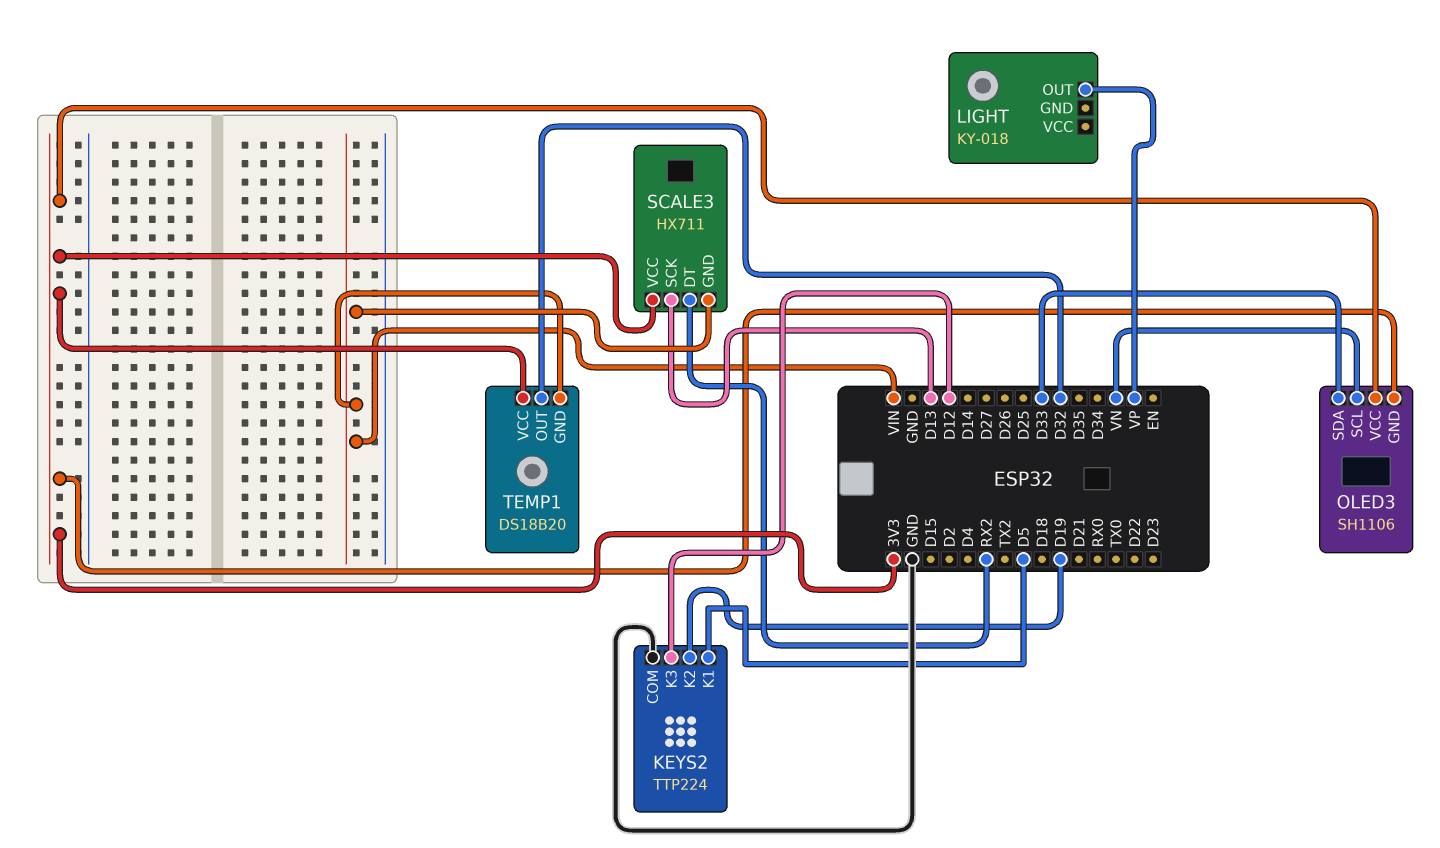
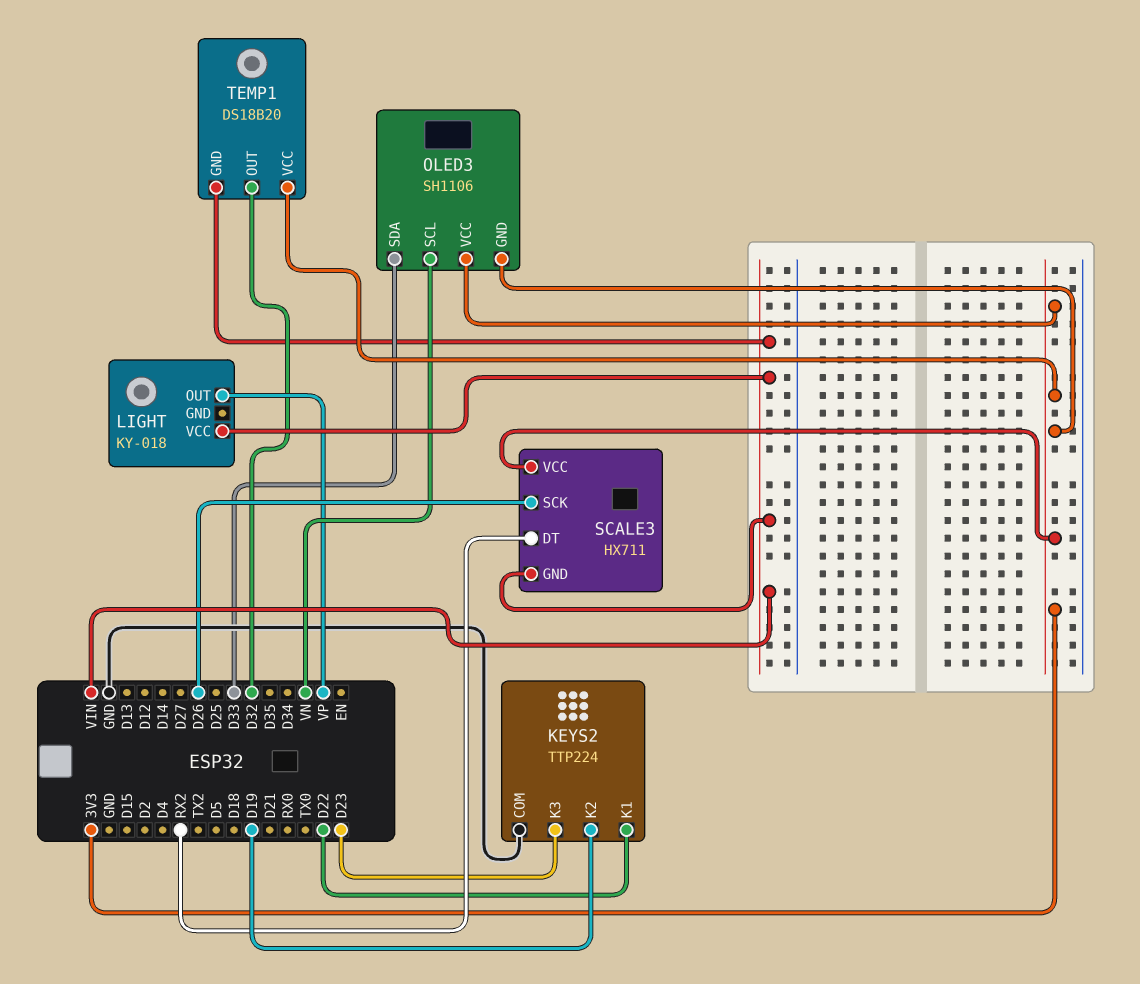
KEYS2 pin K1: D5 -> D22
KEYS2 pin K3: D12 -> D23
LIGHT pin VCC: none -> VIN
SCALE3 pin SCK: D13 -> D26

